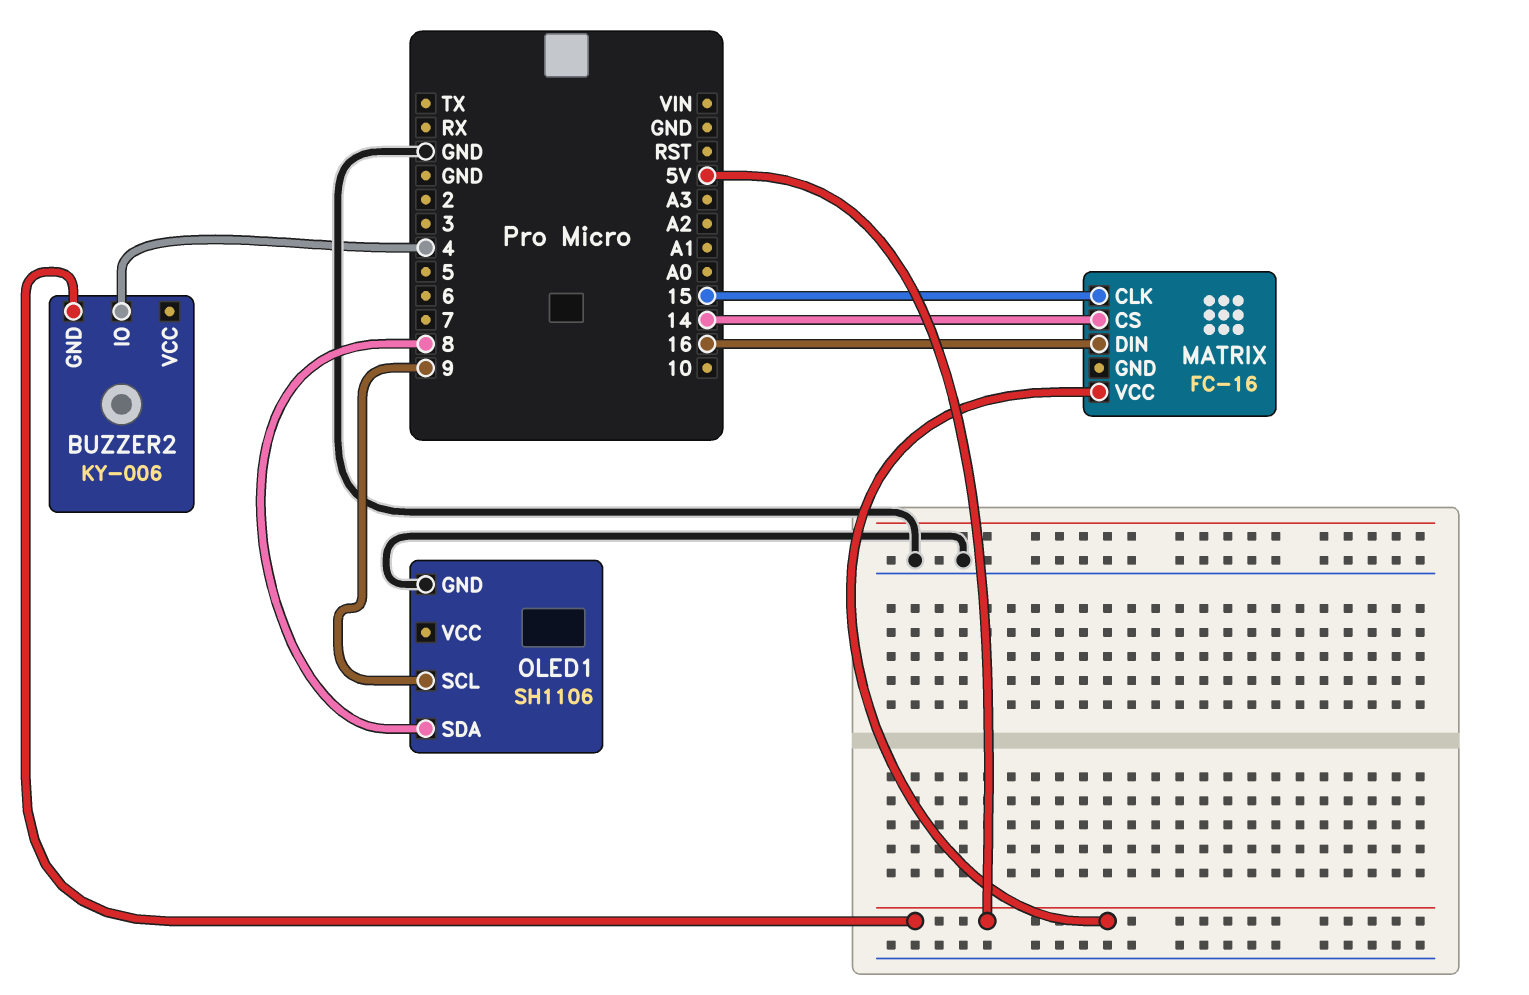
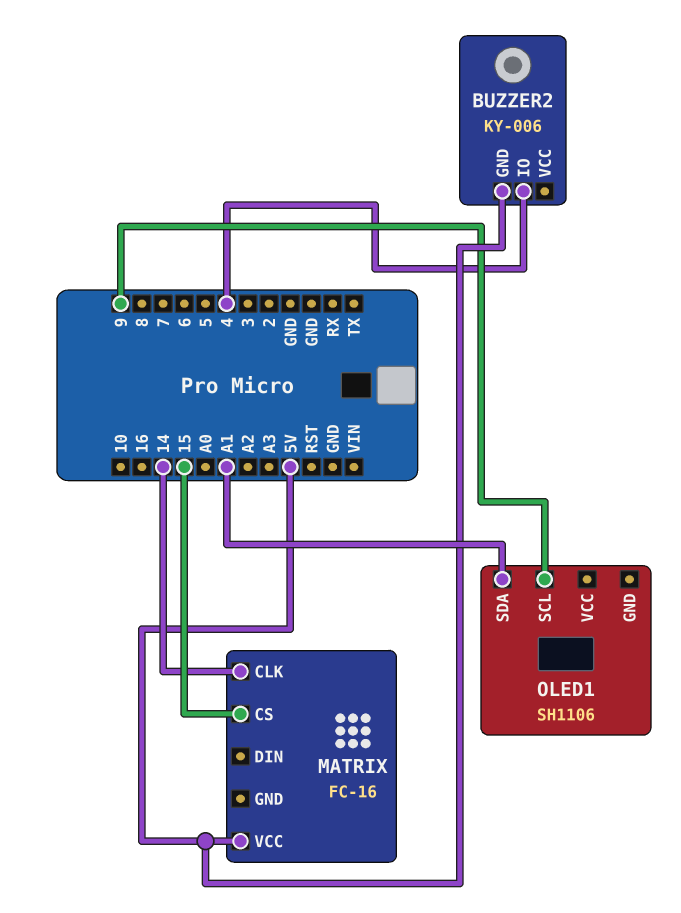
MATRIX pin CLK: 15 -> 14
MATRIX pin CS: 14 -> 15
MATRIX pin DIN: 16 -> none
OLED1 pin GND: GND -> none
OLED1 pin SDA: 8 -> A1

